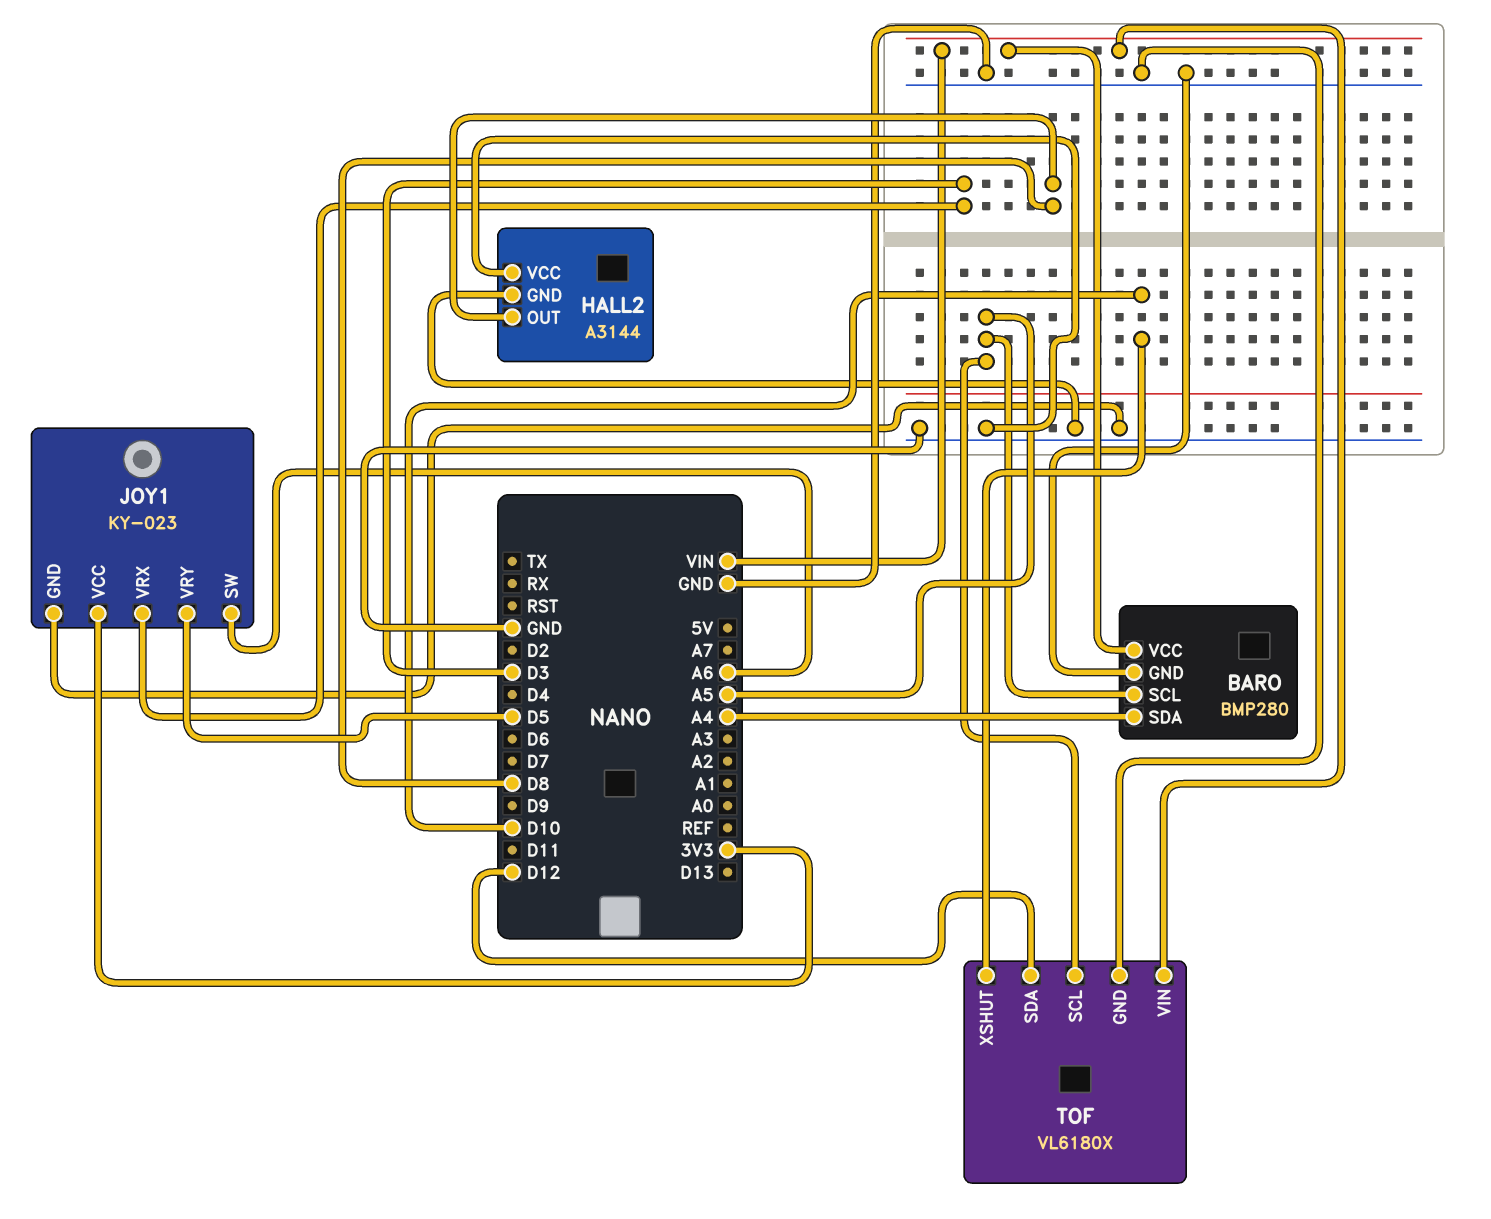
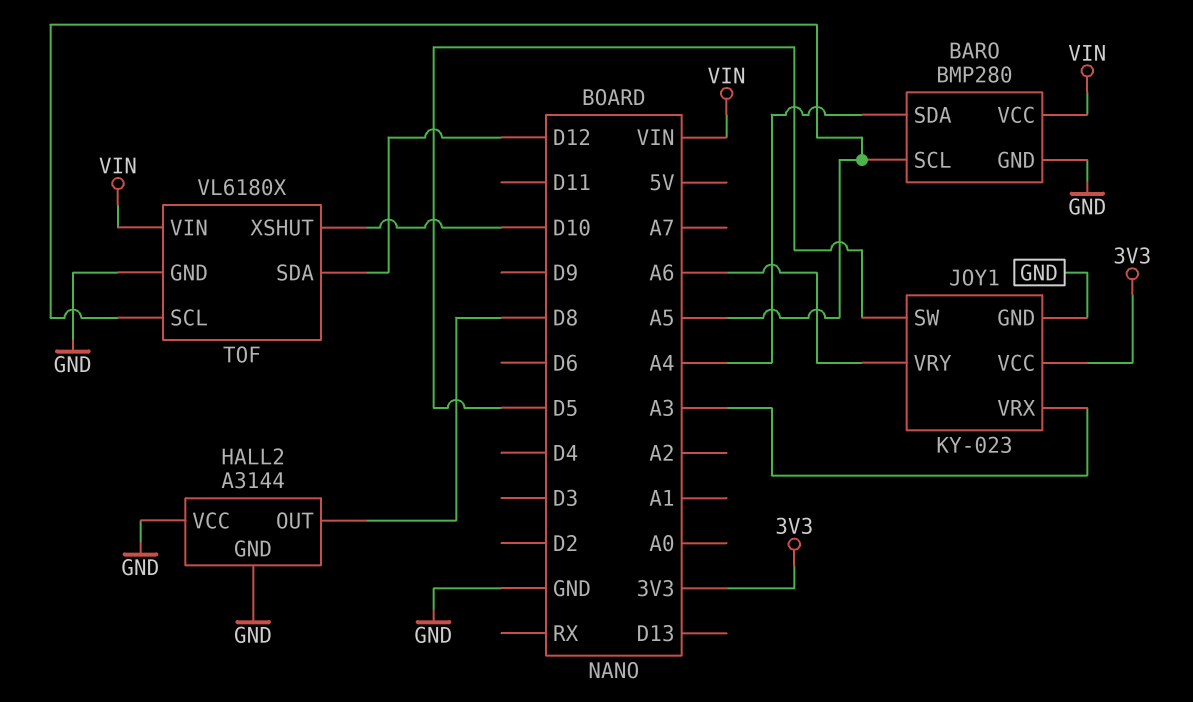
JOY1 pin SW: A6 -> D5
JOY1 pin VRX: D3 -> A3
JOY1 pin VRY: D5 -> A6

